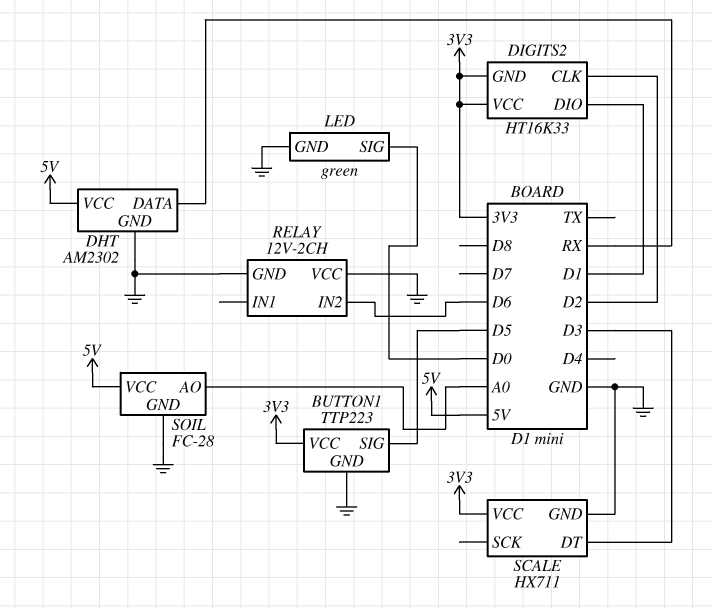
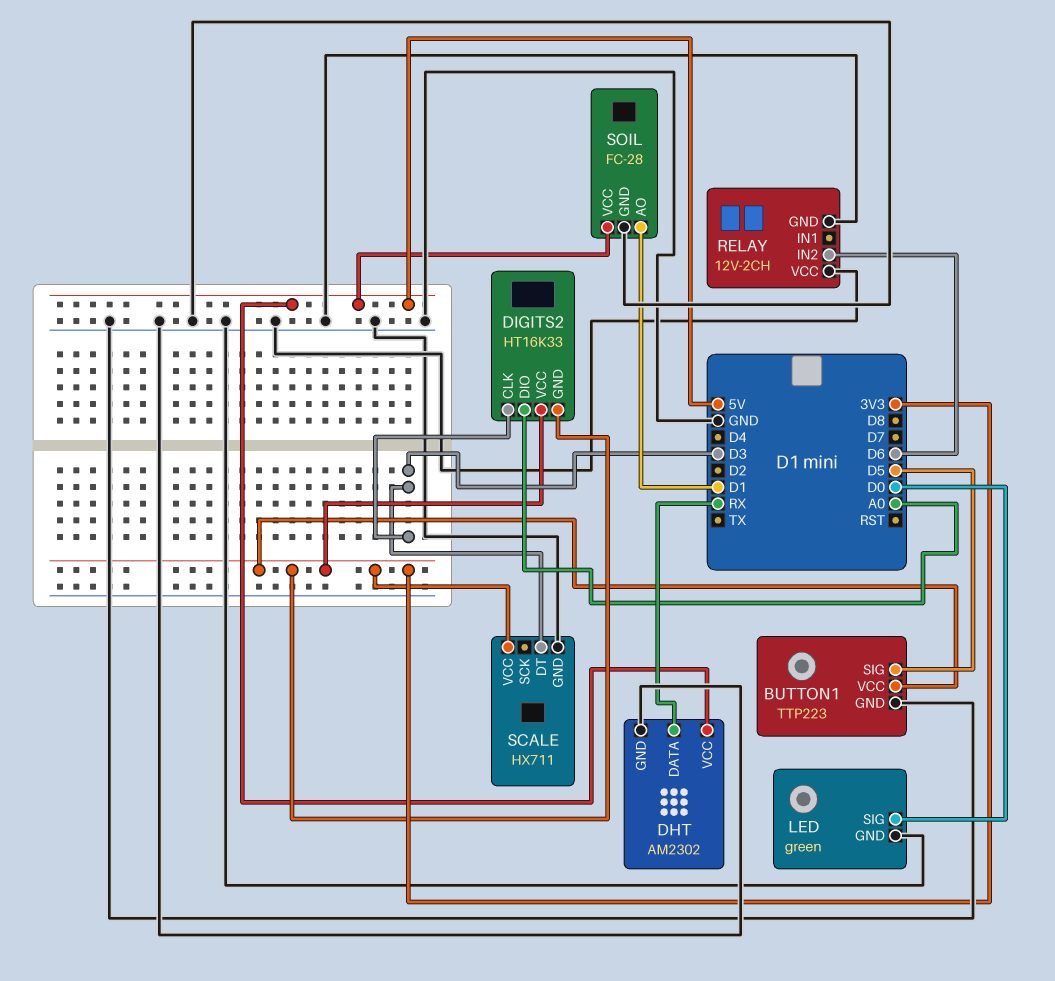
DIGITS2 pin CLK: D2 -> D3
DIGITS2 pin DIO: D1 -> A0
SOIL pin AO: A0 -> D1

